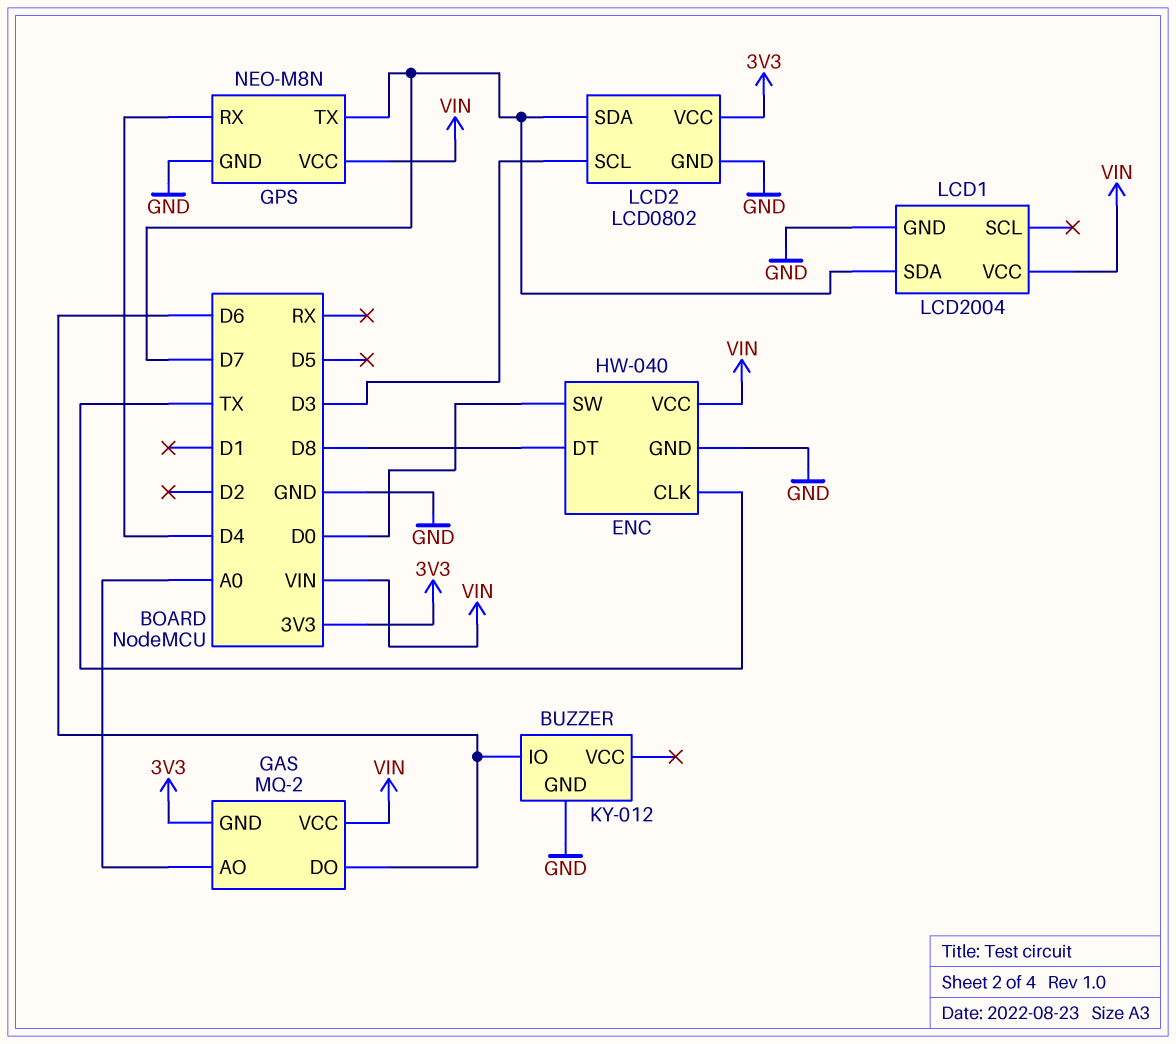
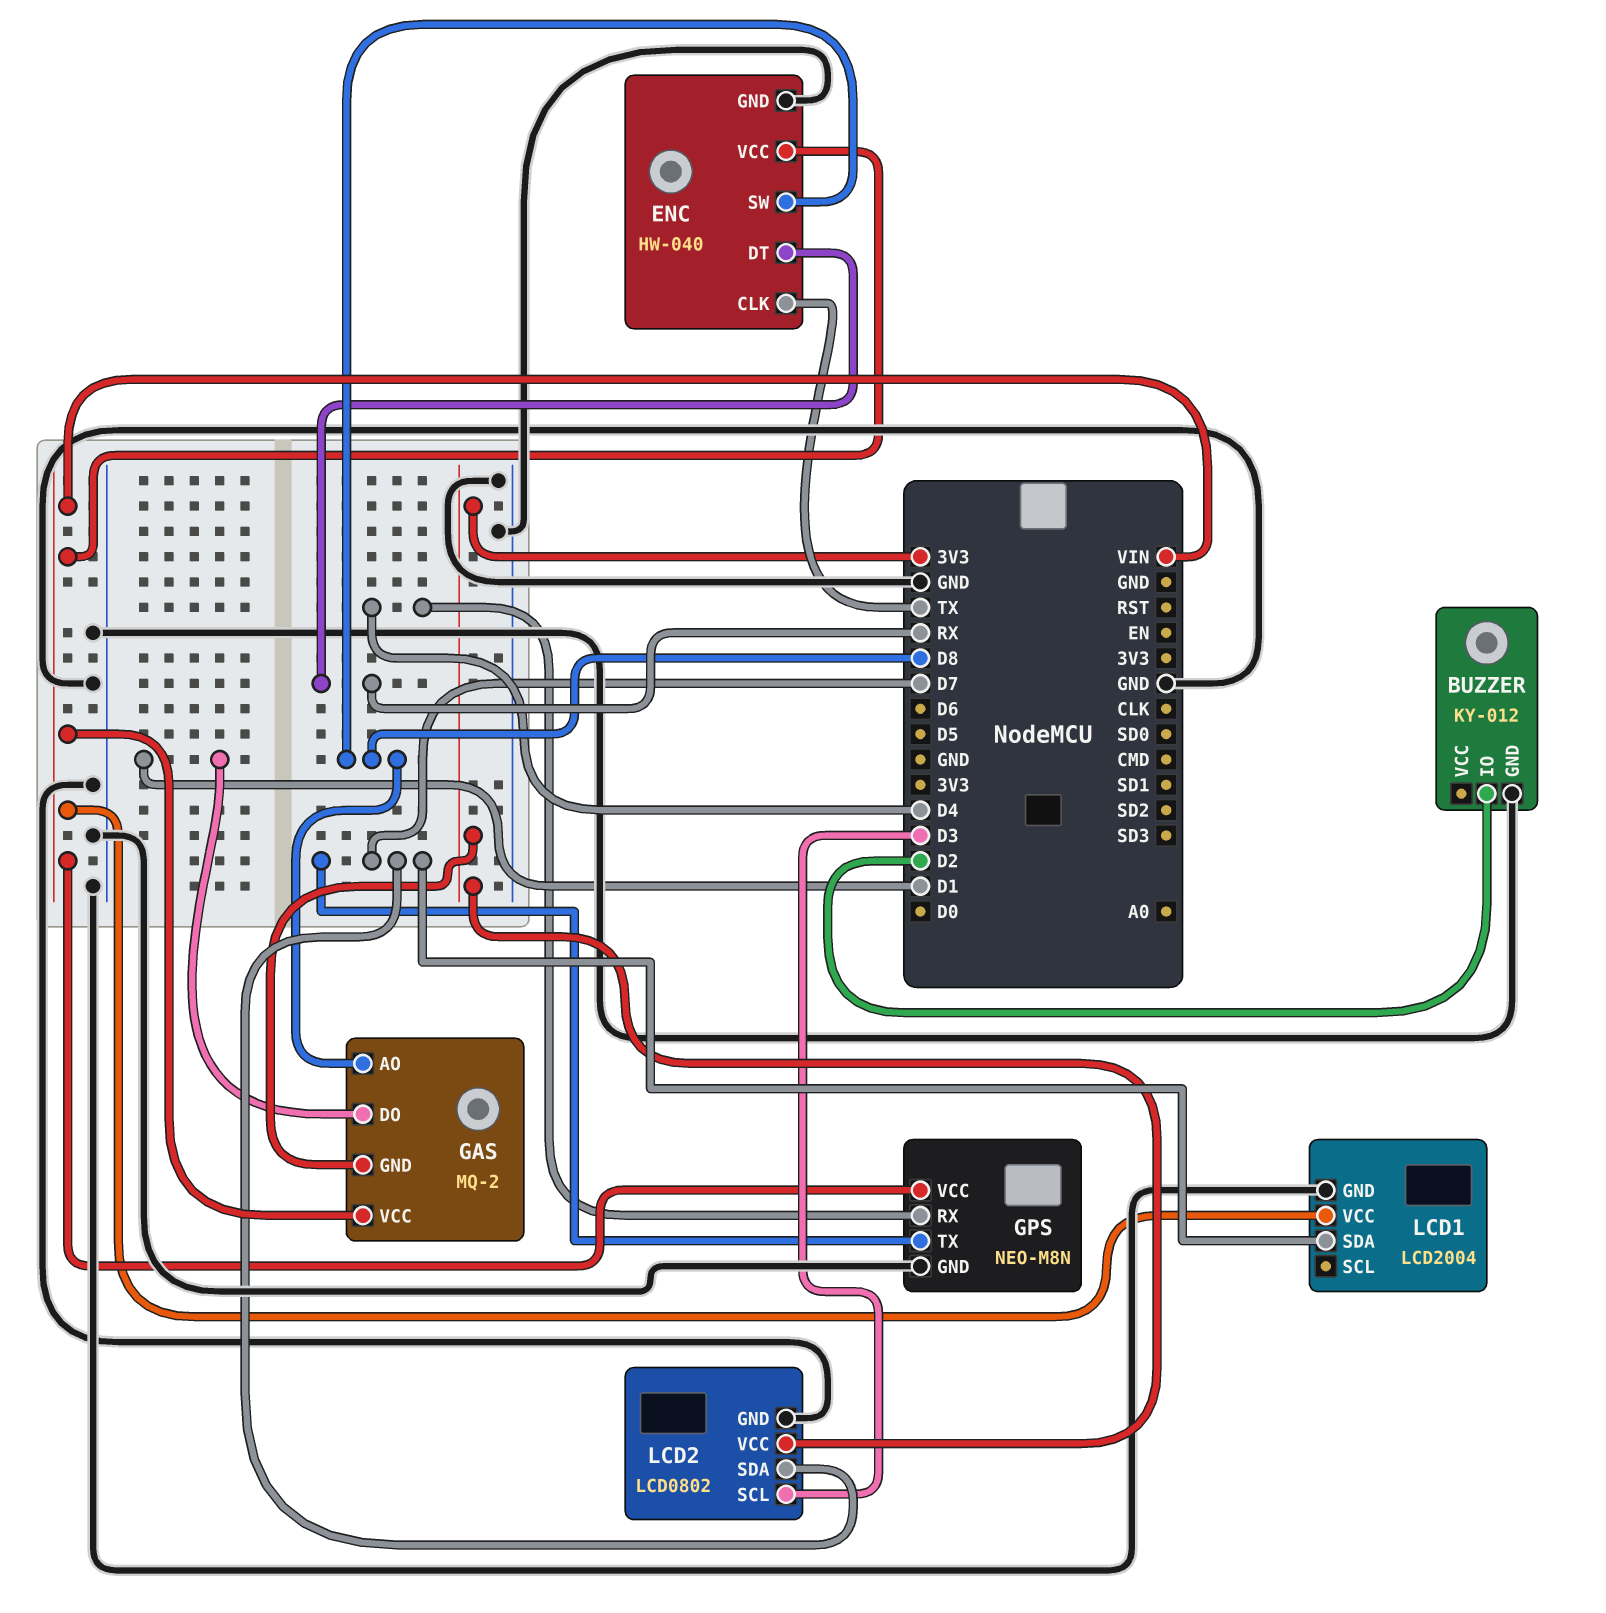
BUZZER pin IO: D6 -> D2
ENC pin DT: D8 -> RX
ENC pin SW: D0 -> D8
GAS pin AO: A0 -> D8
GAS pin DO: D6 -> D1

